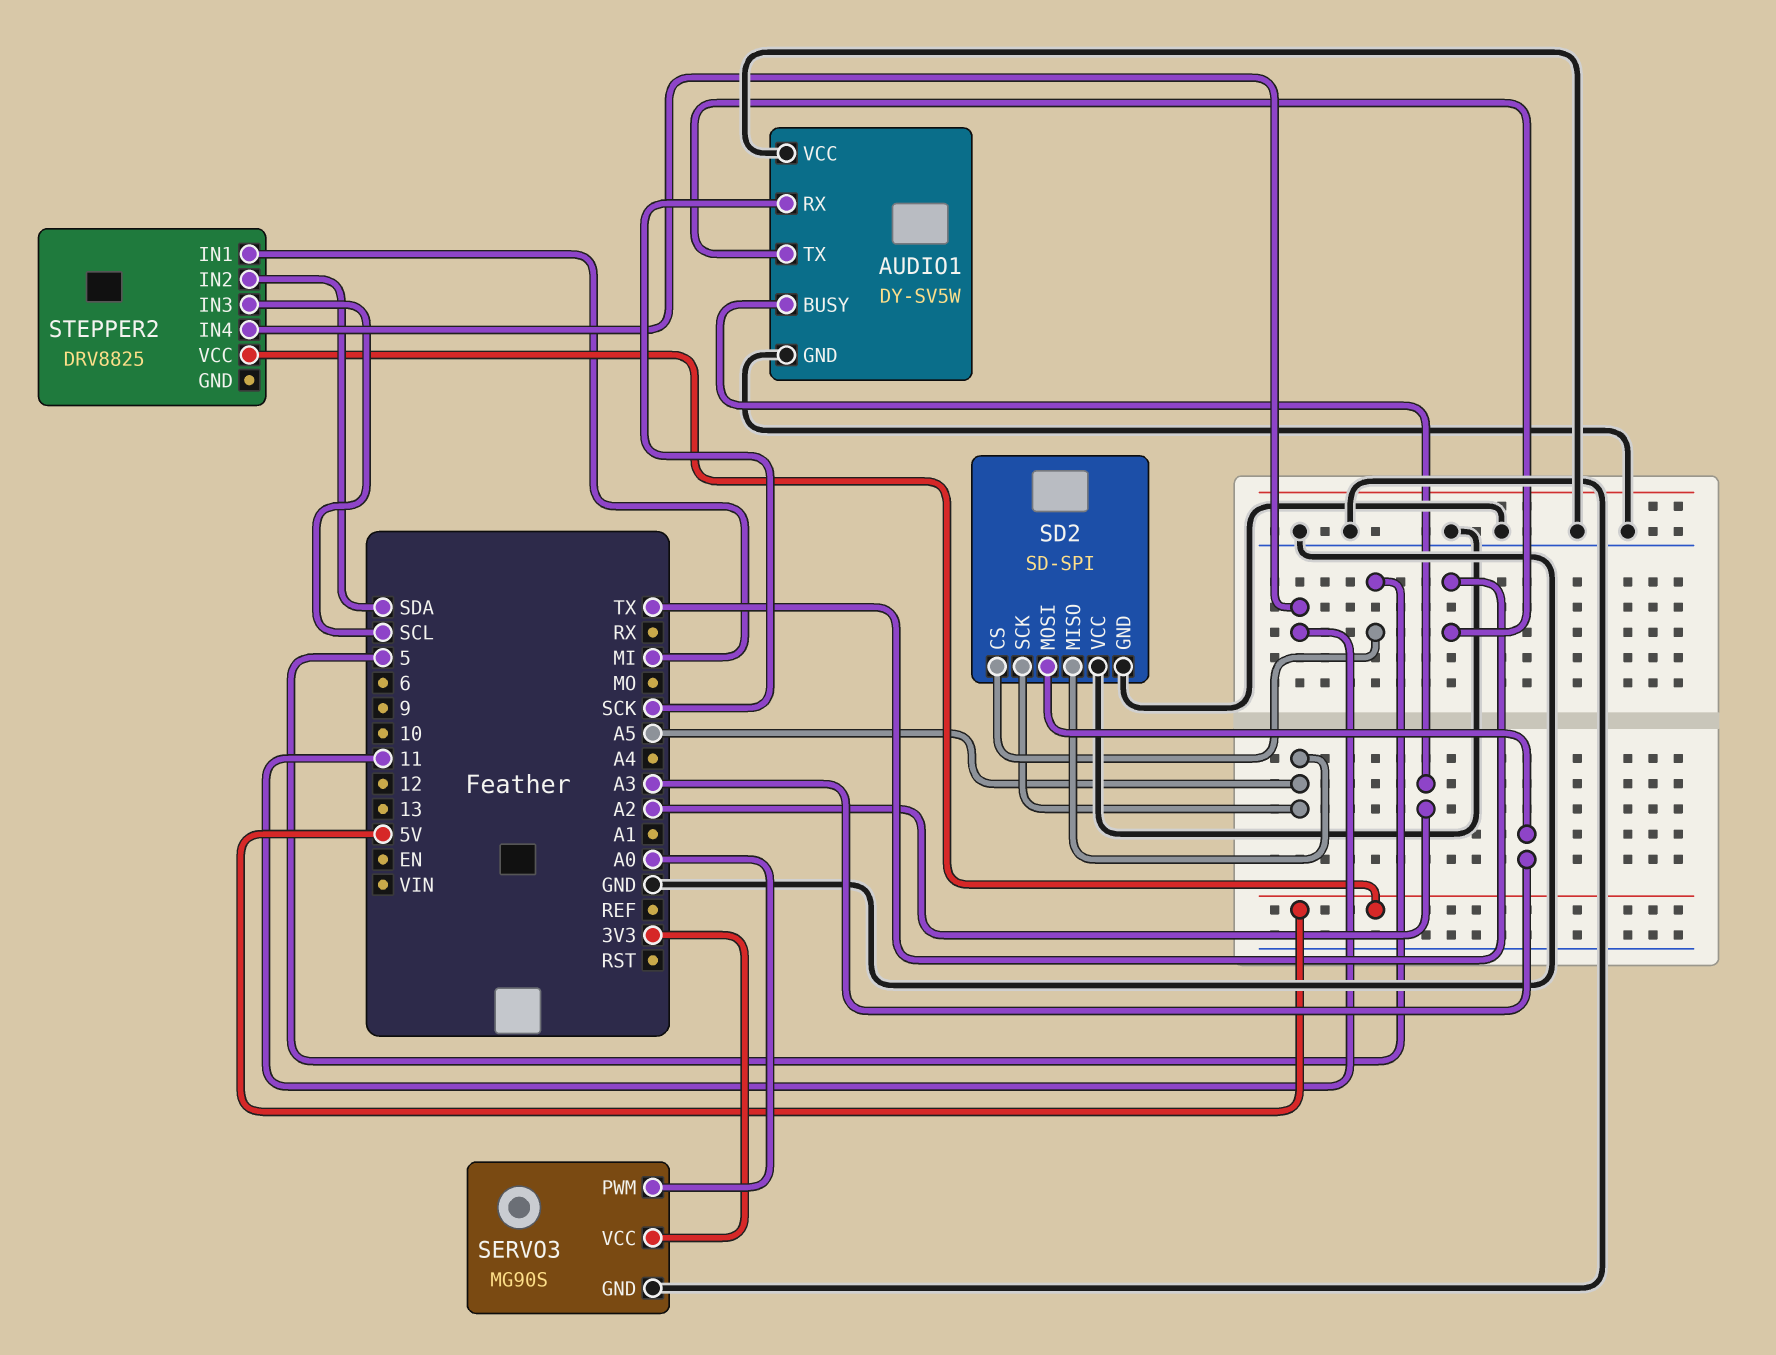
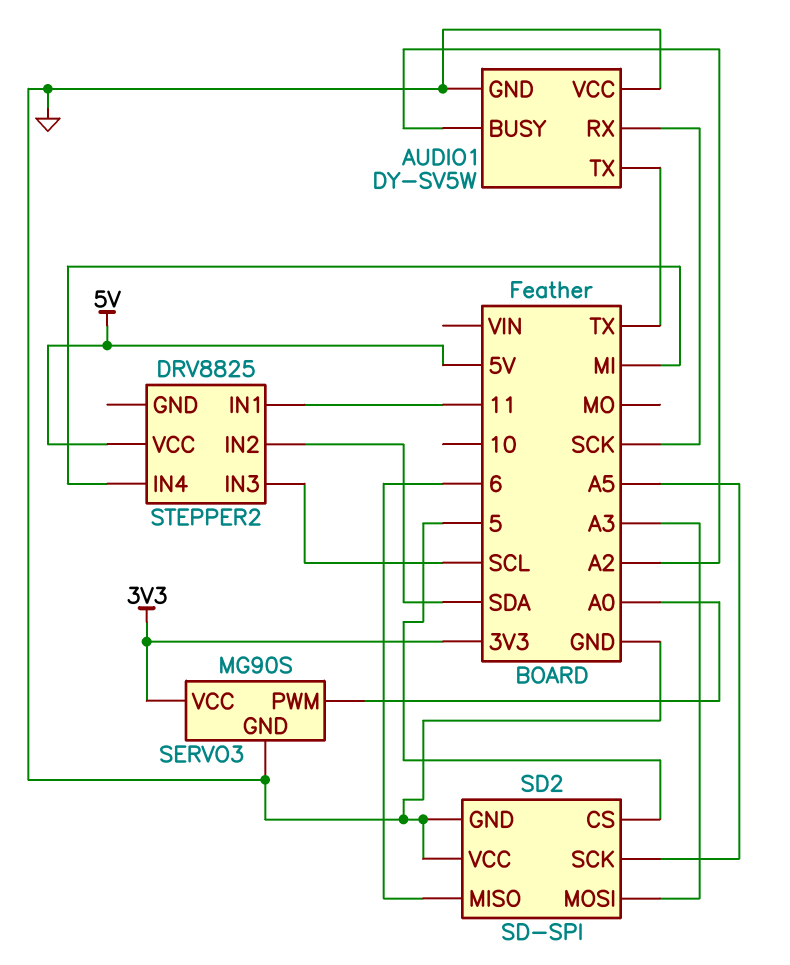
SD2 pin MISO: A5 -> 6
STEPPER2 pin IN1: MI -> 11
STEPPER2 pin IN4: 11 -> MI

